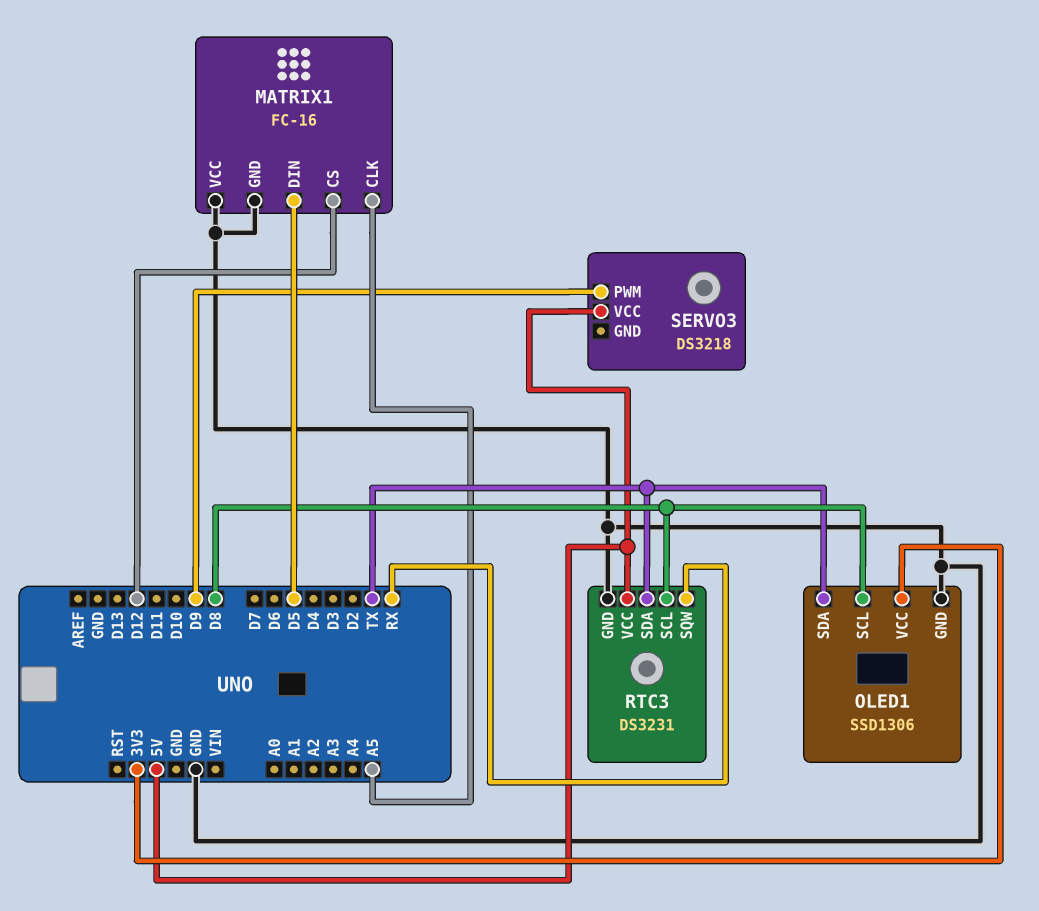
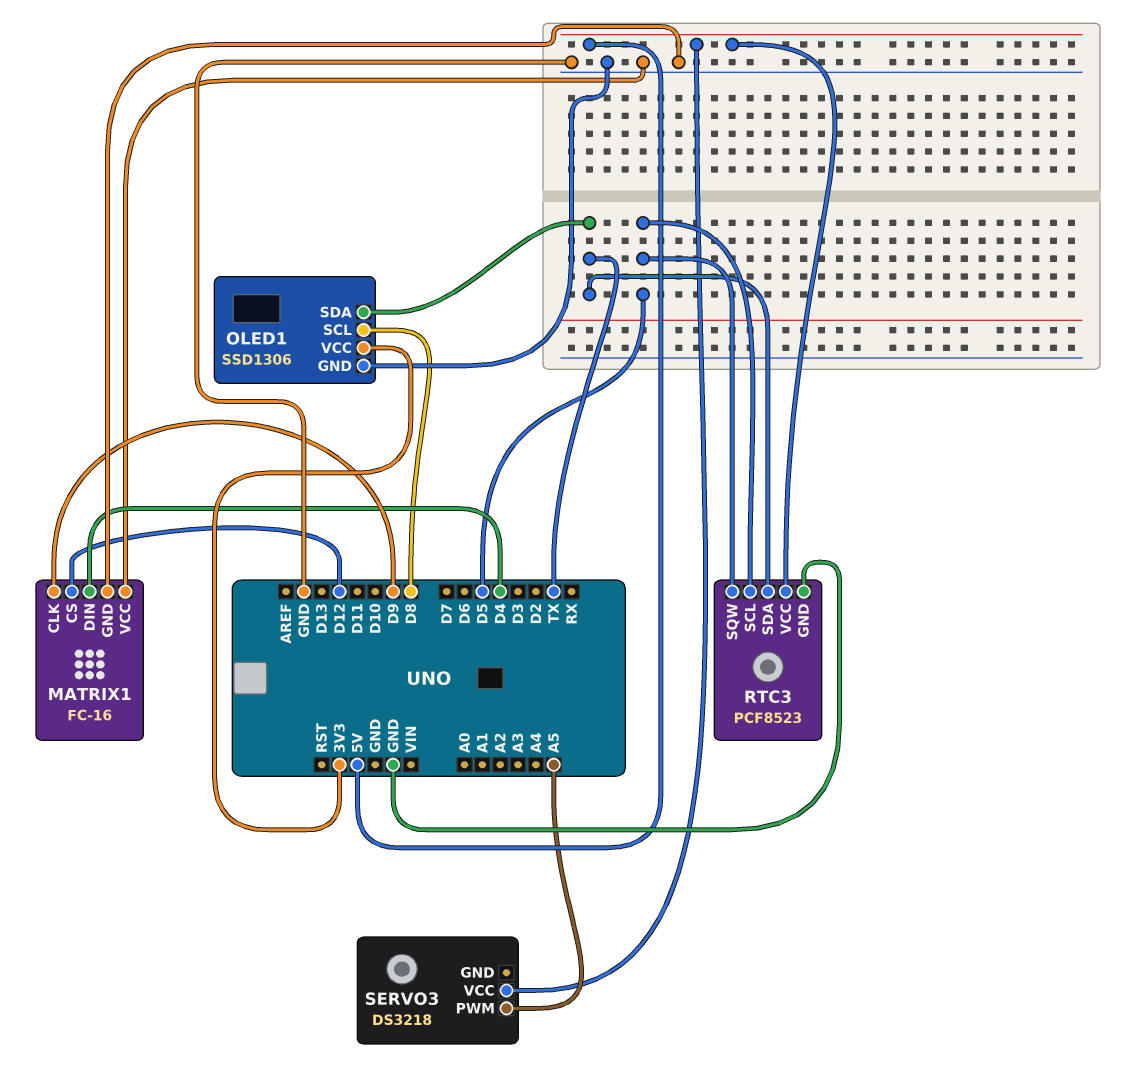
MATRIX1 pin CLK: A5 -> D9
MATRIX1 pin DIN: D5 -> D4
RTC3: DS3231 -> PCF8523
RTC3 pin SCL: D8 -> D5
RTC3 pin SQW: RX -> D5
SERVO3 pin PWM: D9 -> A5

